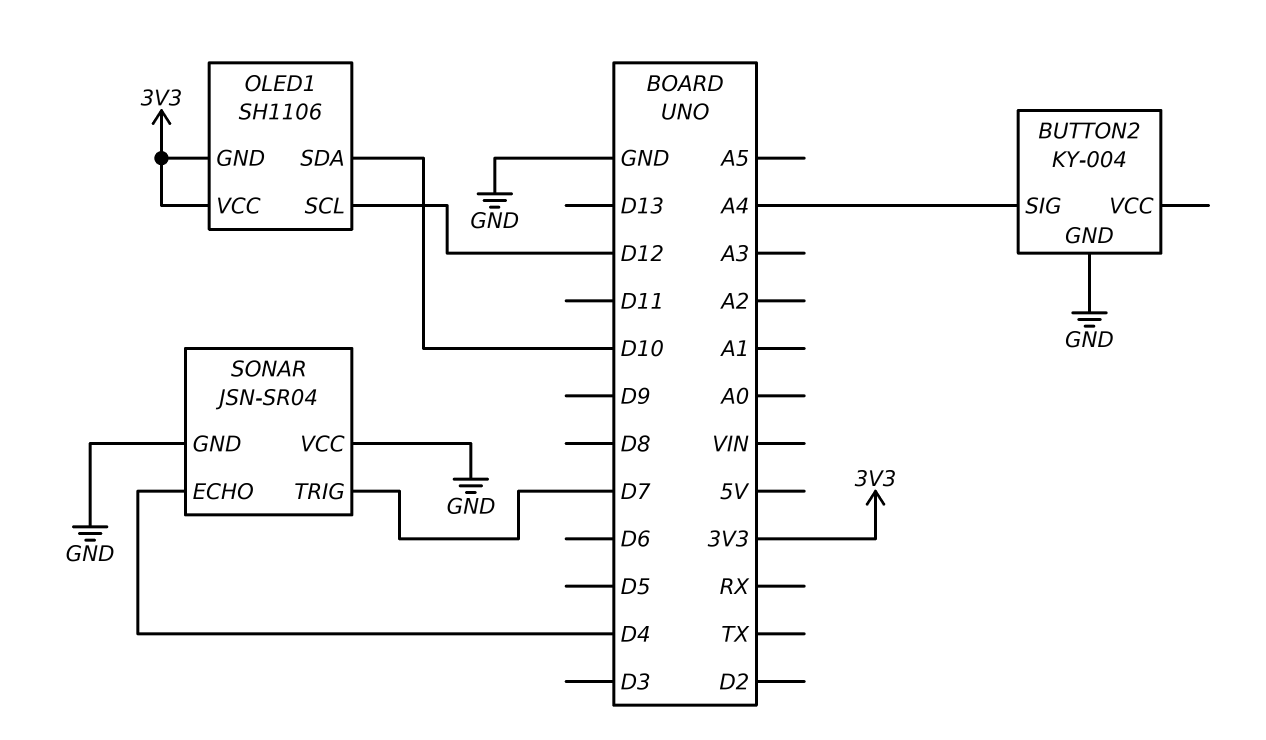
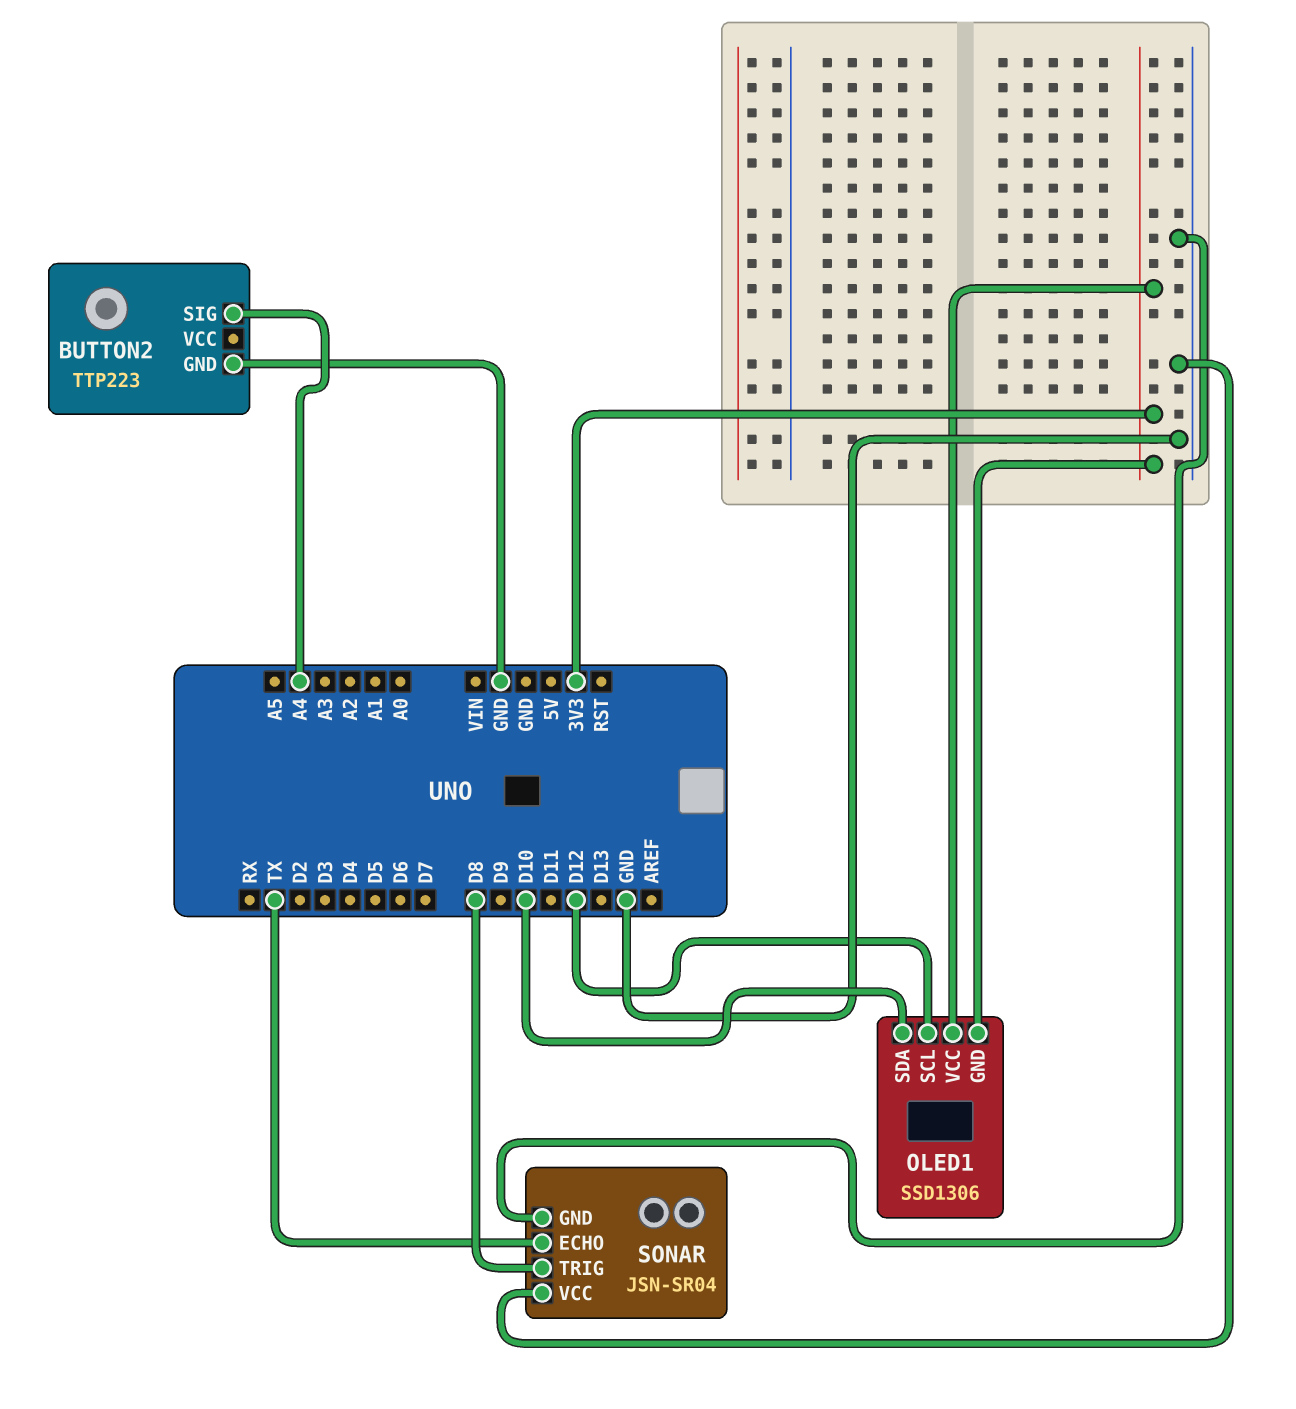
BUTTON2: KY-004 -> TTP223
OLED1: SH1106 -> SSD1306
SONAR pin ECHO: D4 -> TX
SONAR pin TRIG: D7 -> D8

